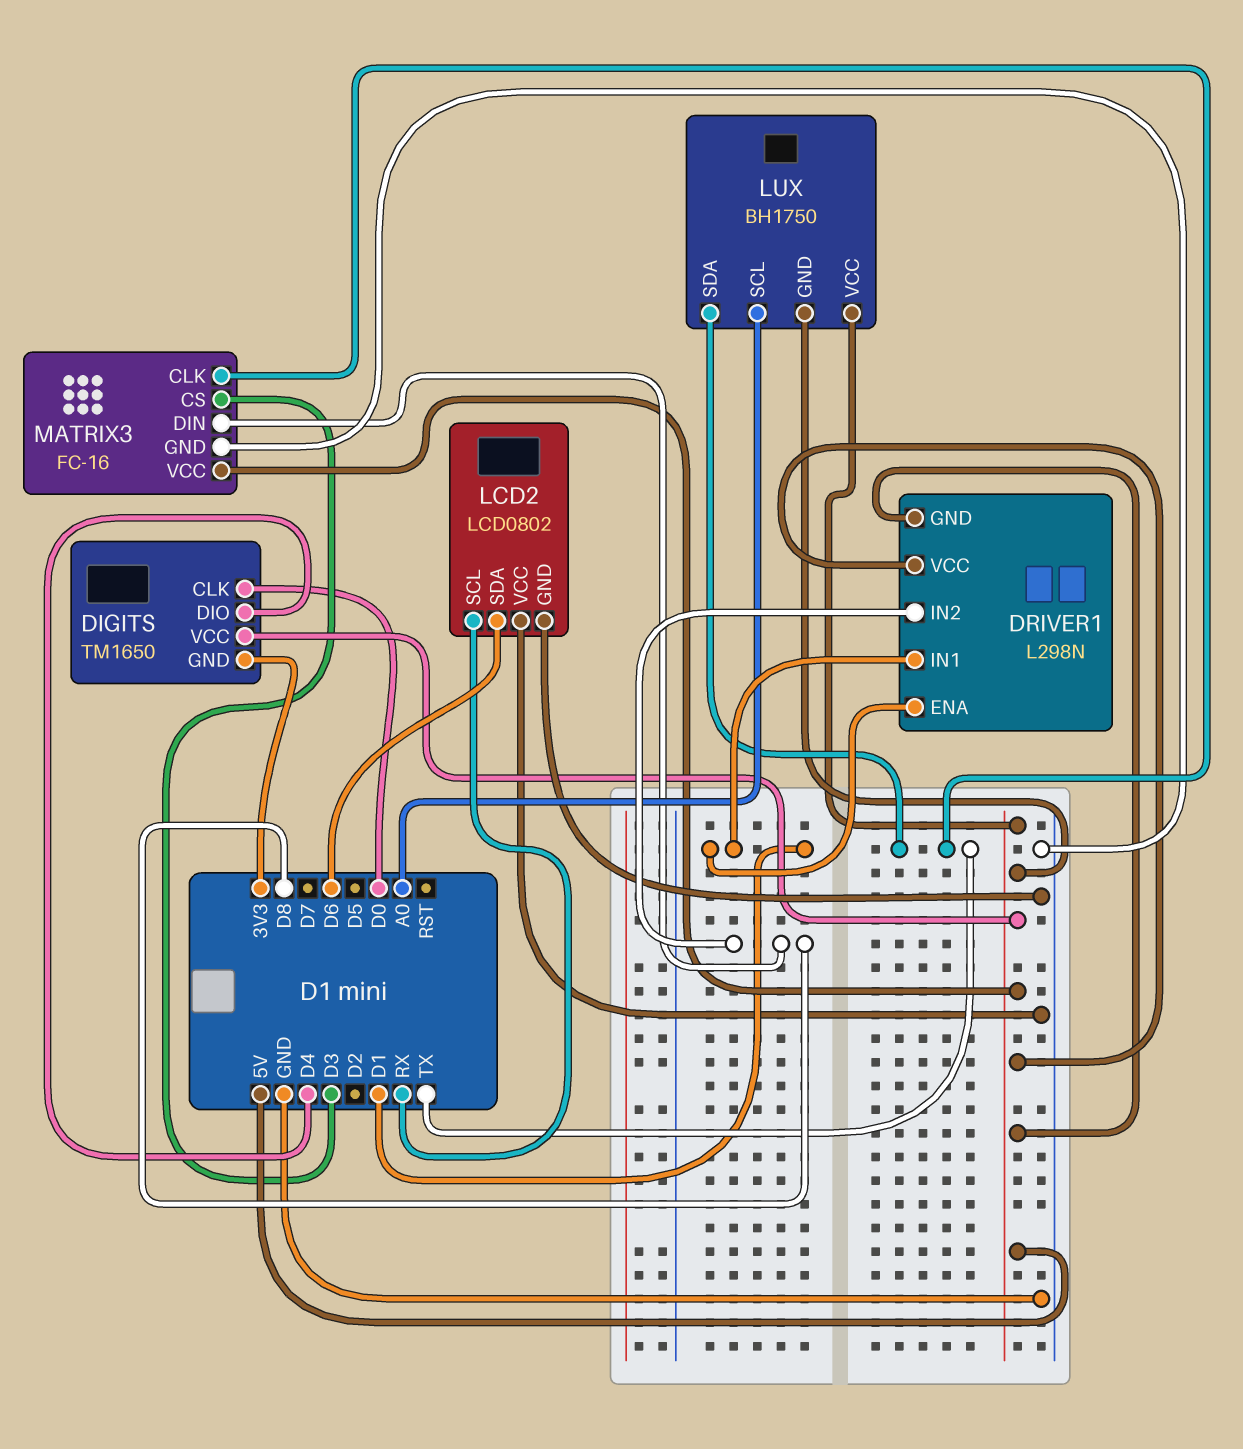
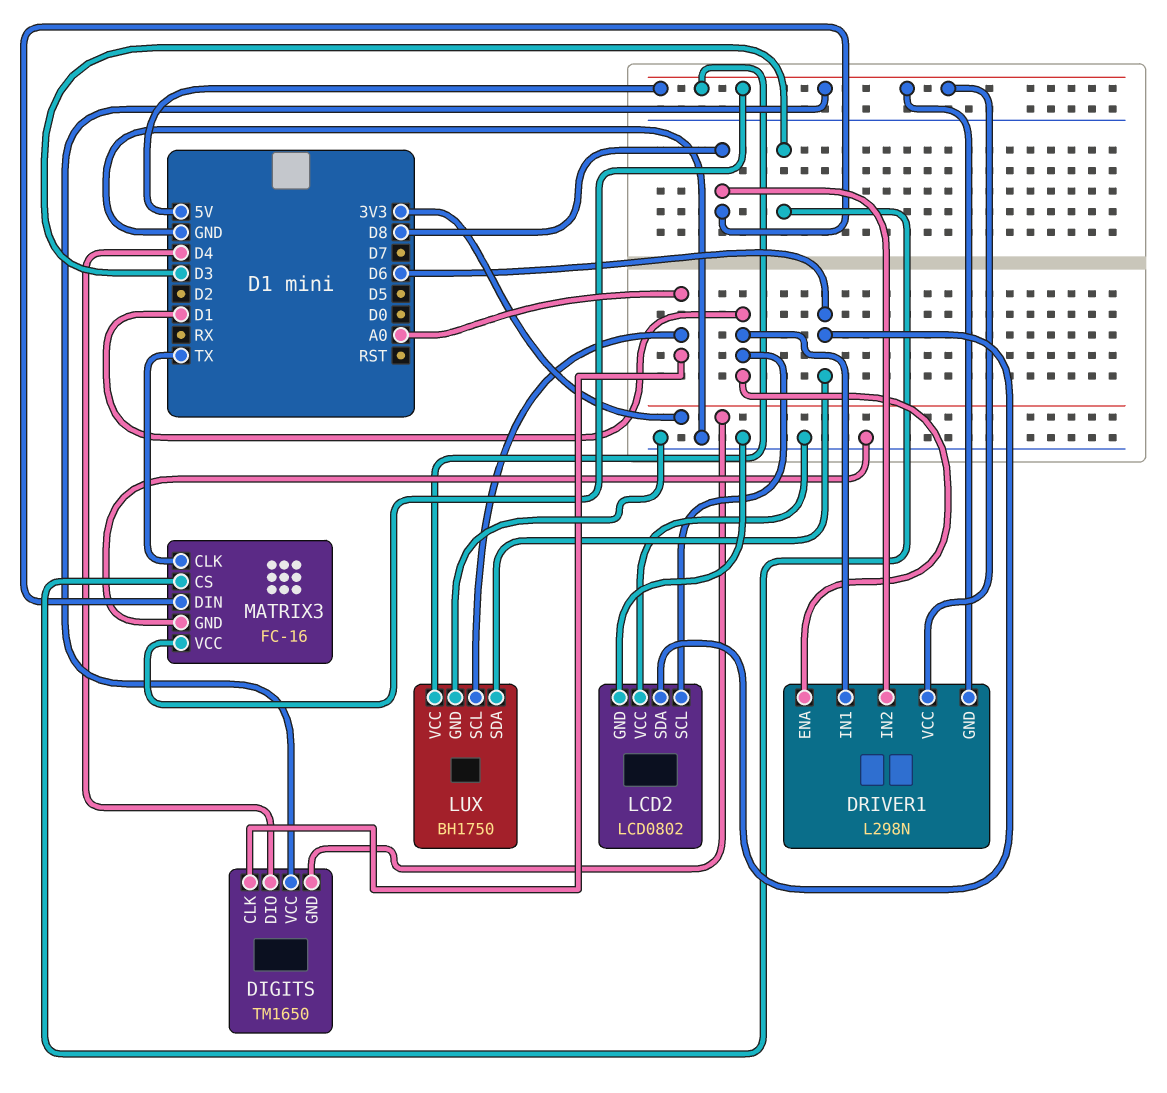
DIGITS pin CLK: D0 -> A0
LCD2 pin SCL: RX -> D1
LUX pin GND: 5V -> GND
LUX pin SDA: TX -> D6

